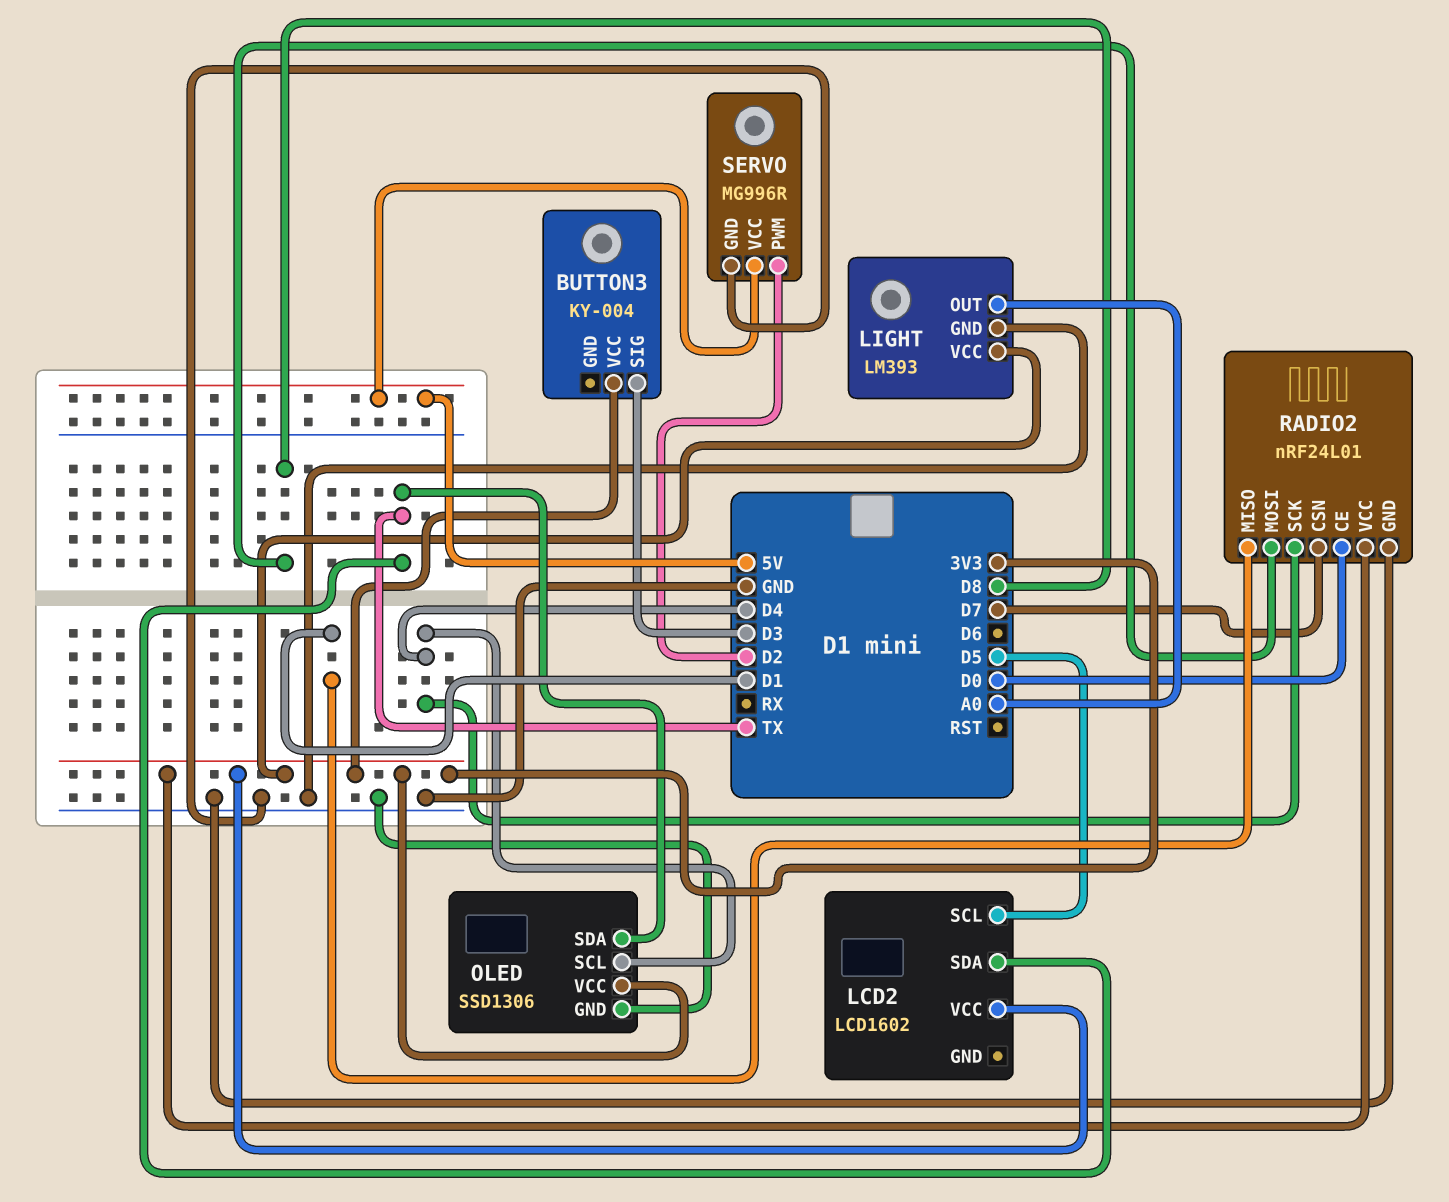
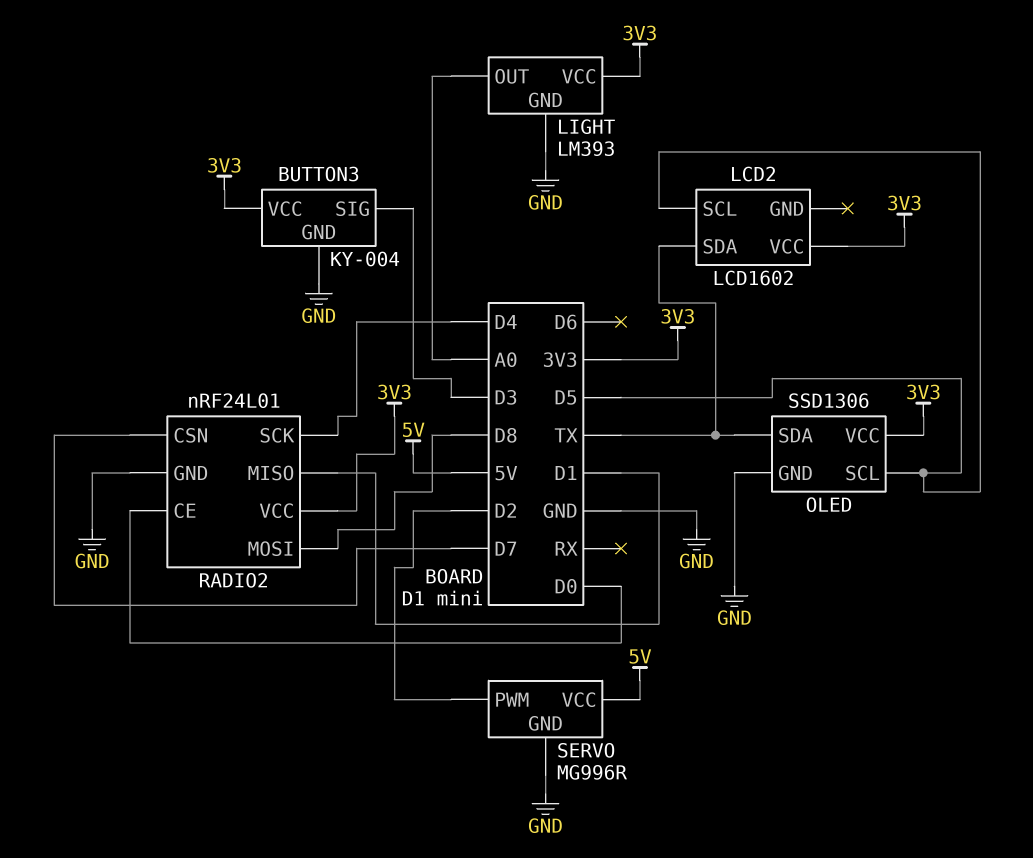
BUTTON3 pin GND: none -> GND
OLED pin SCL: D4 -> D5

